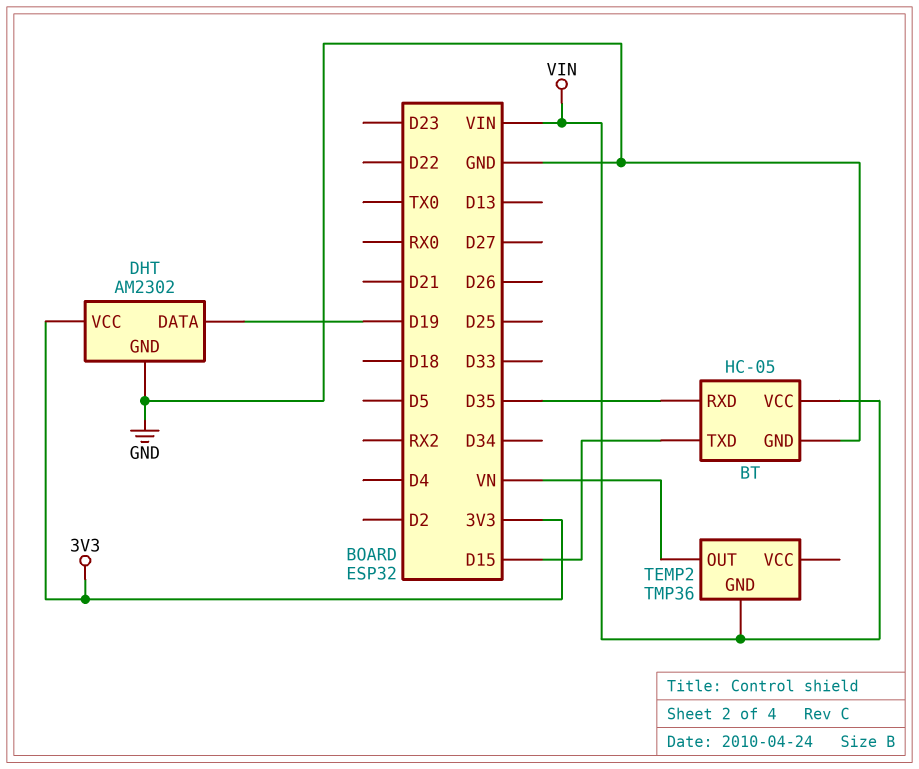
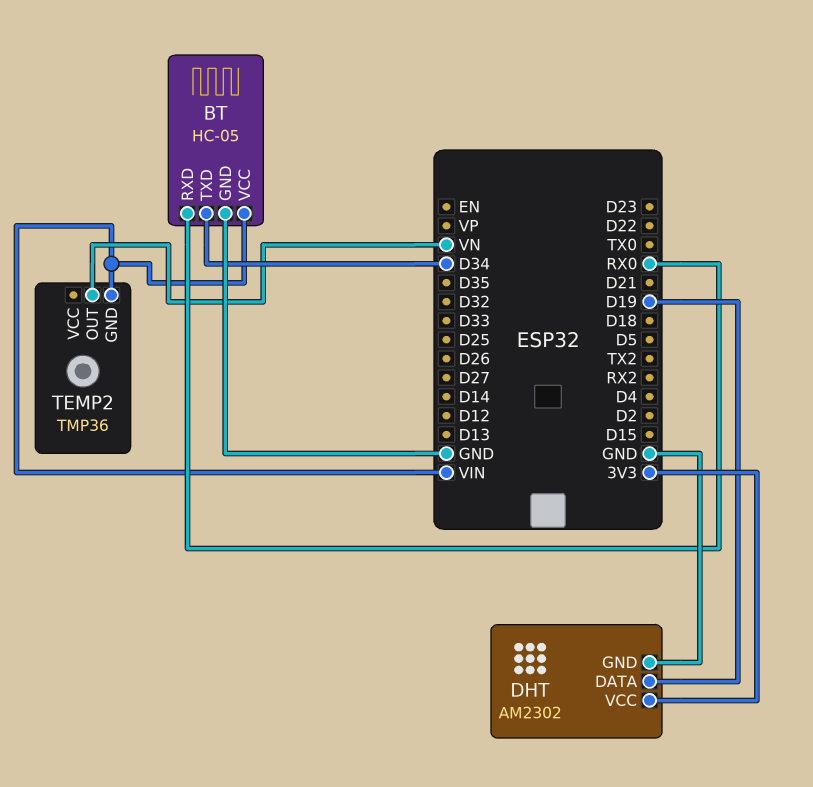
BT pin RXD: D35 -> RX0
BT pin TXD: D15 -> D34

